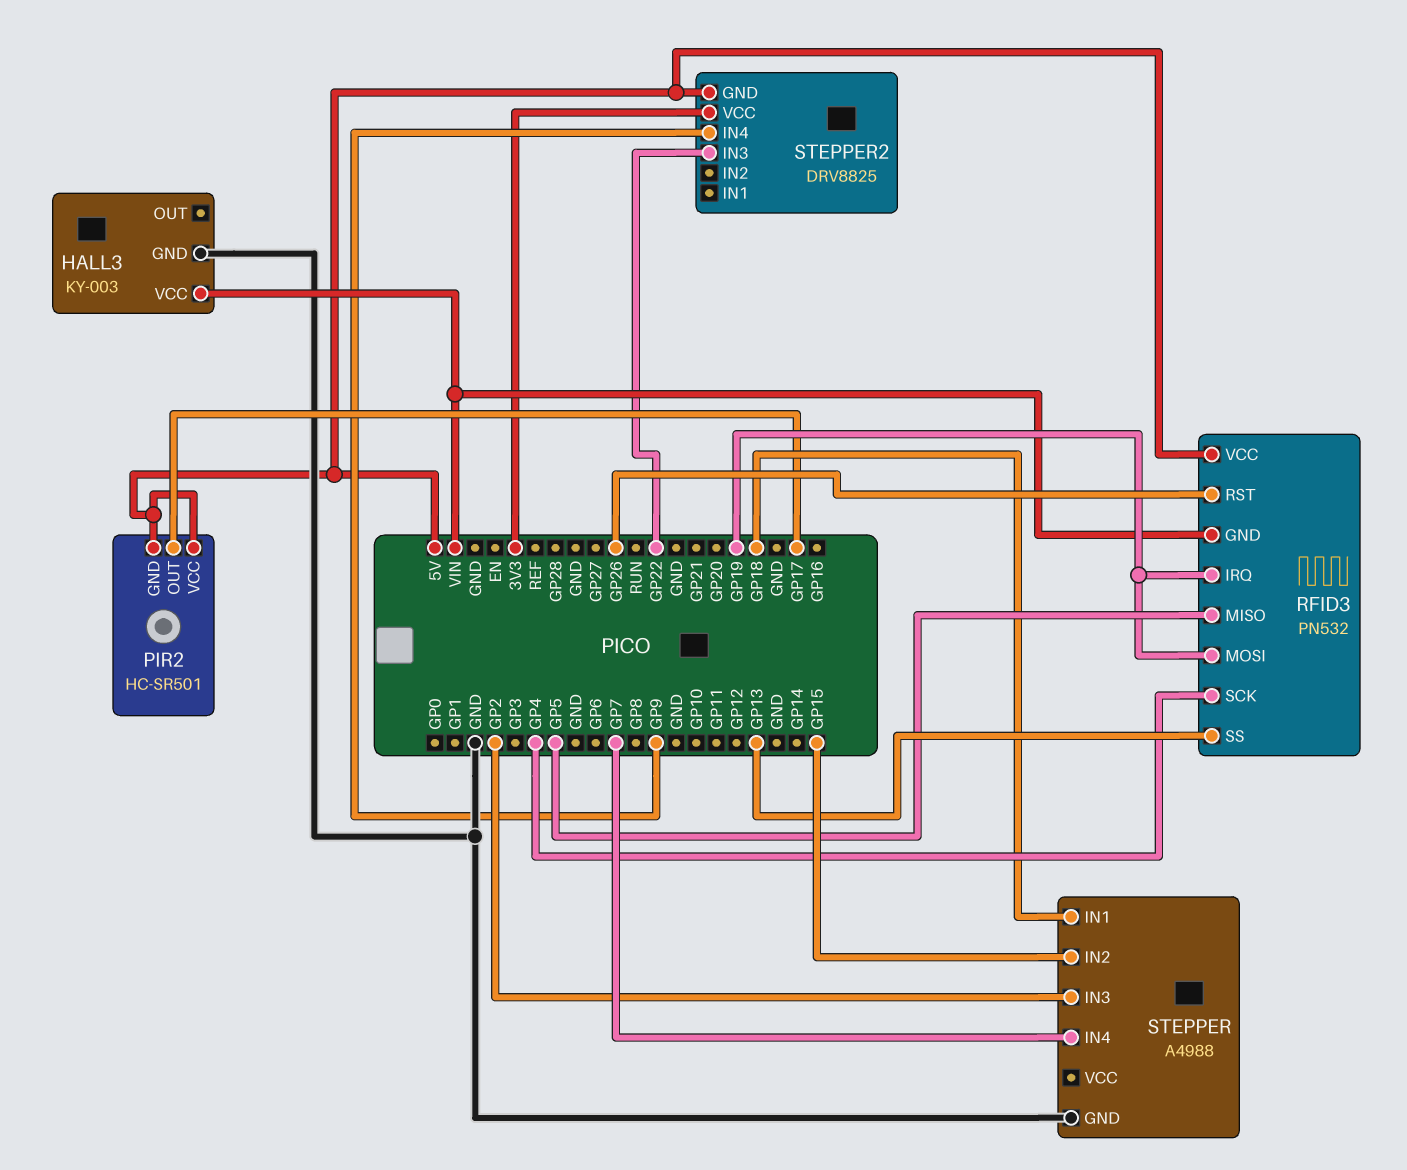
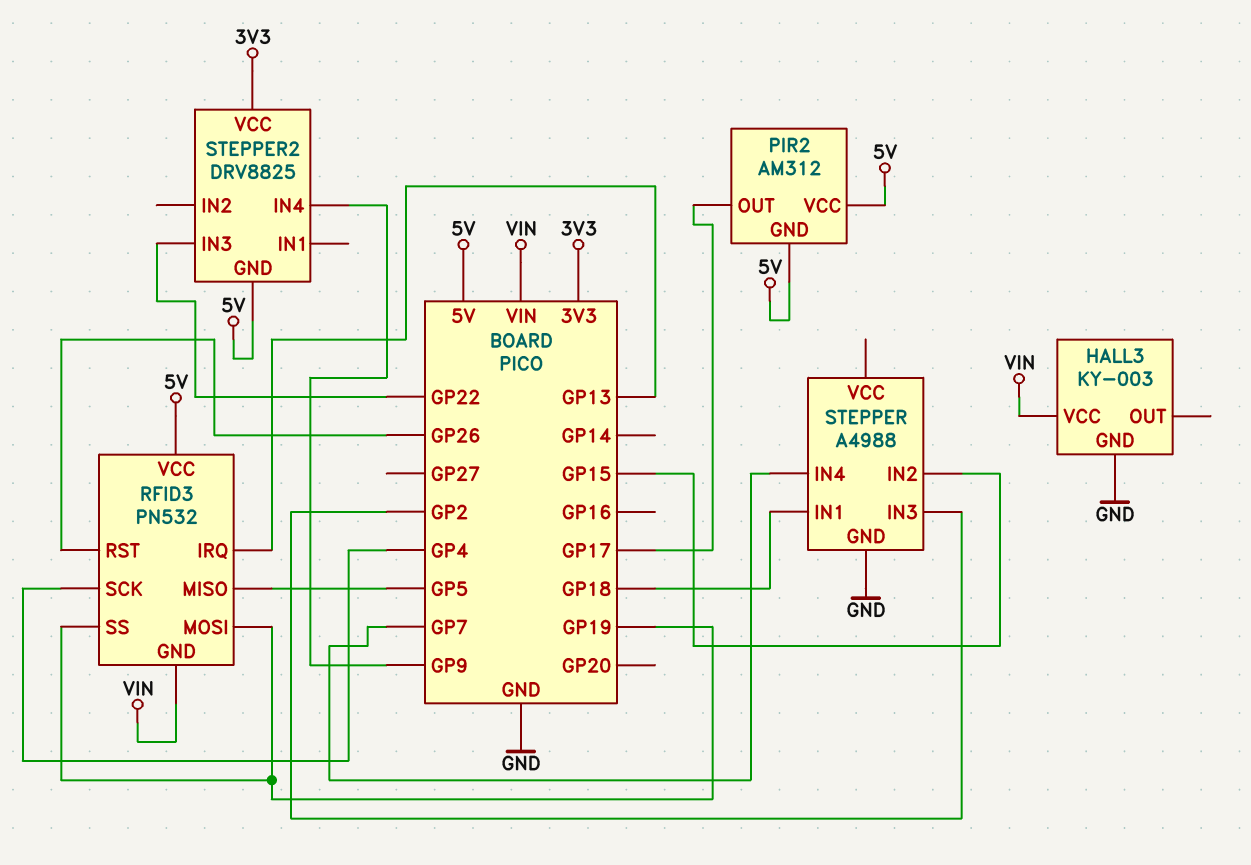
PIR2: HC-SR501 -> AM312
RFID3 pin IRQ: GP19 -> GP13
RFID3 pin SS: GP13 -> GP19

